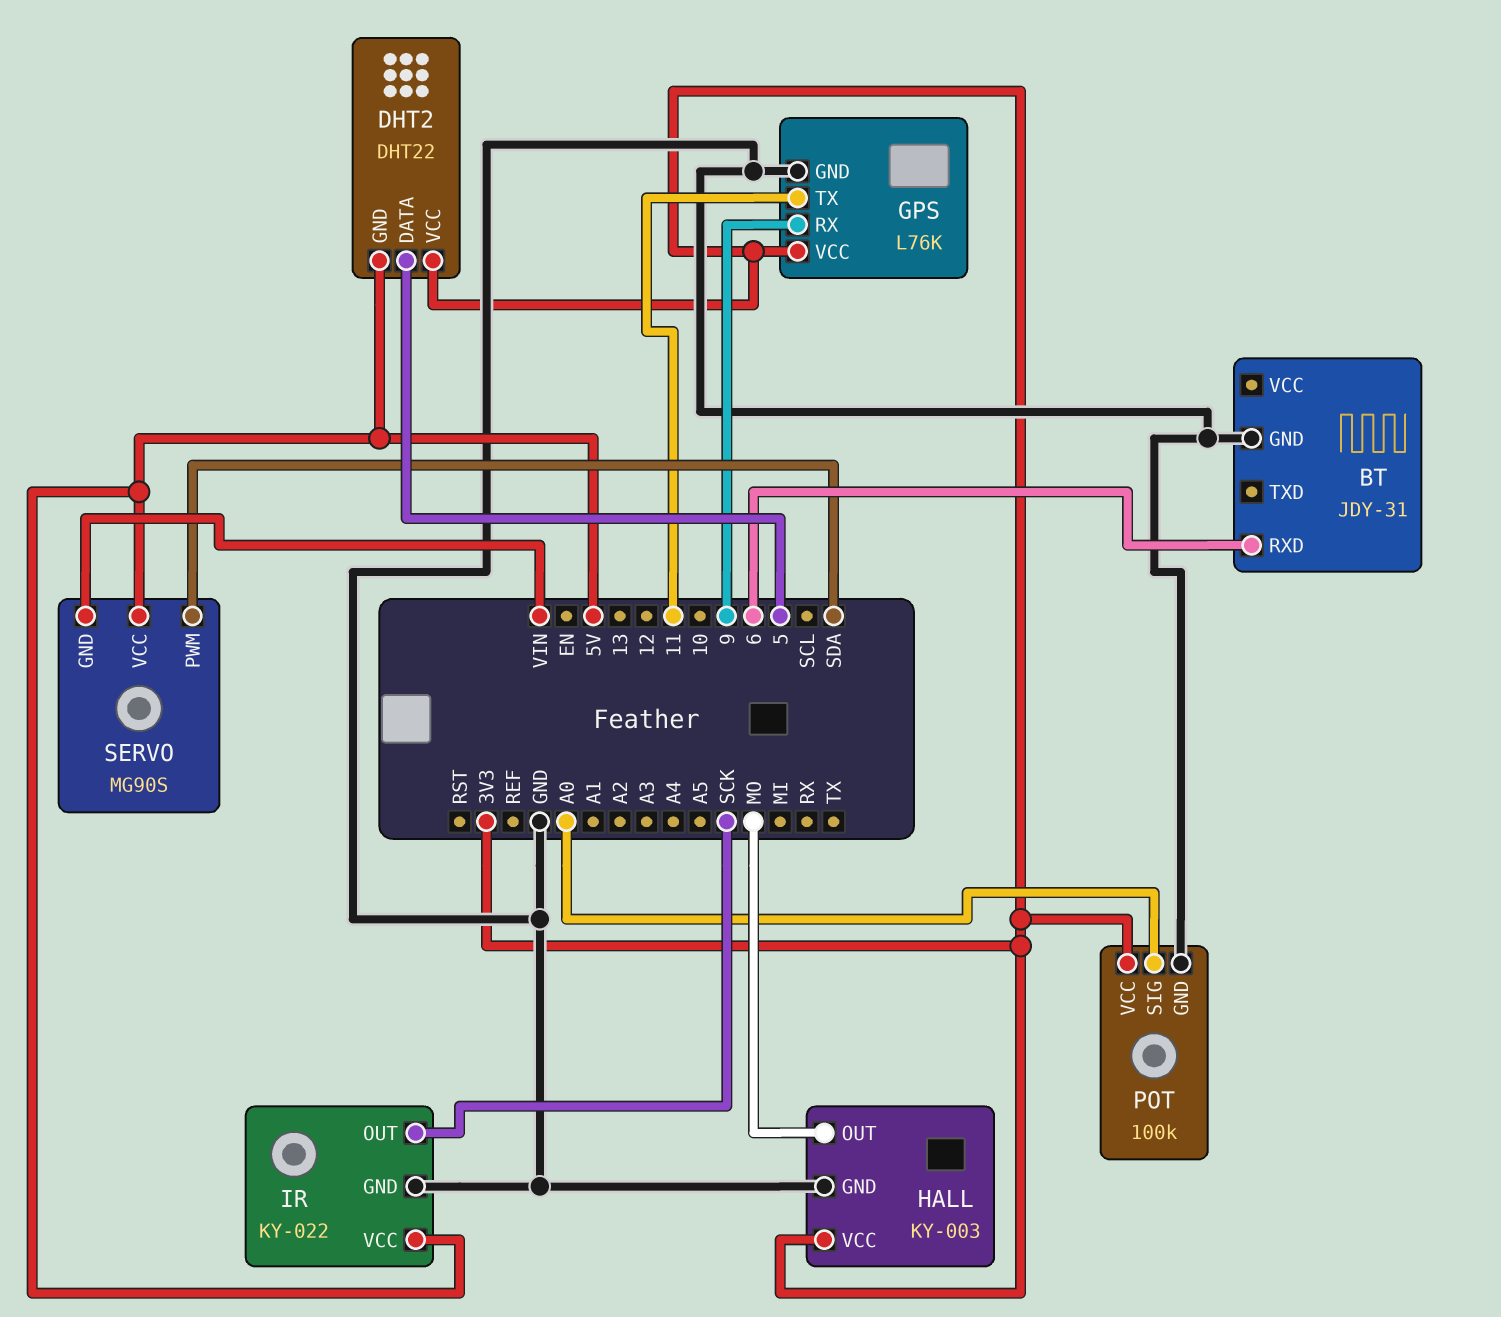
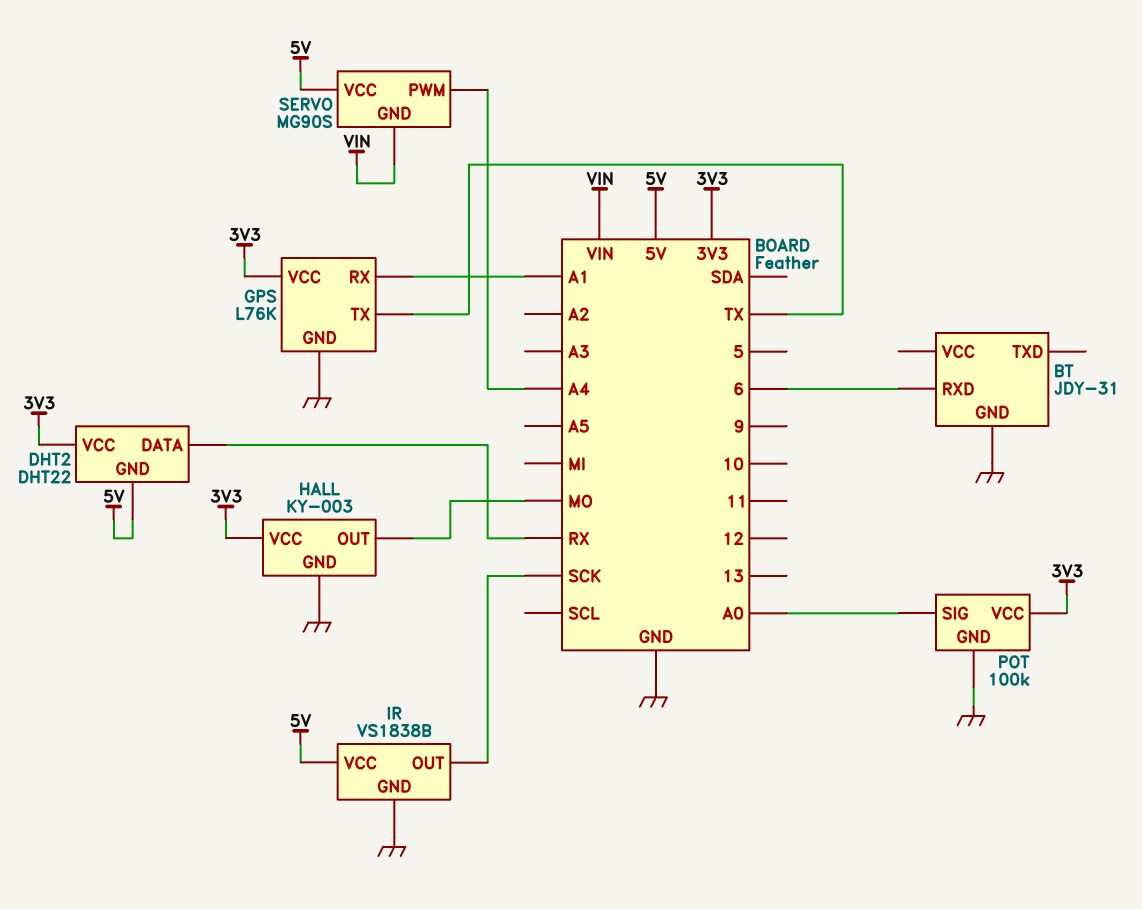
DHT2 pin DATA: 5 -> RX
GPS pin RX: 9 -> A1
GPS pin TX: 11 -> TX
IR: KY-022 -> VS1838B
SERVO pin PWM: SDA -> A4

